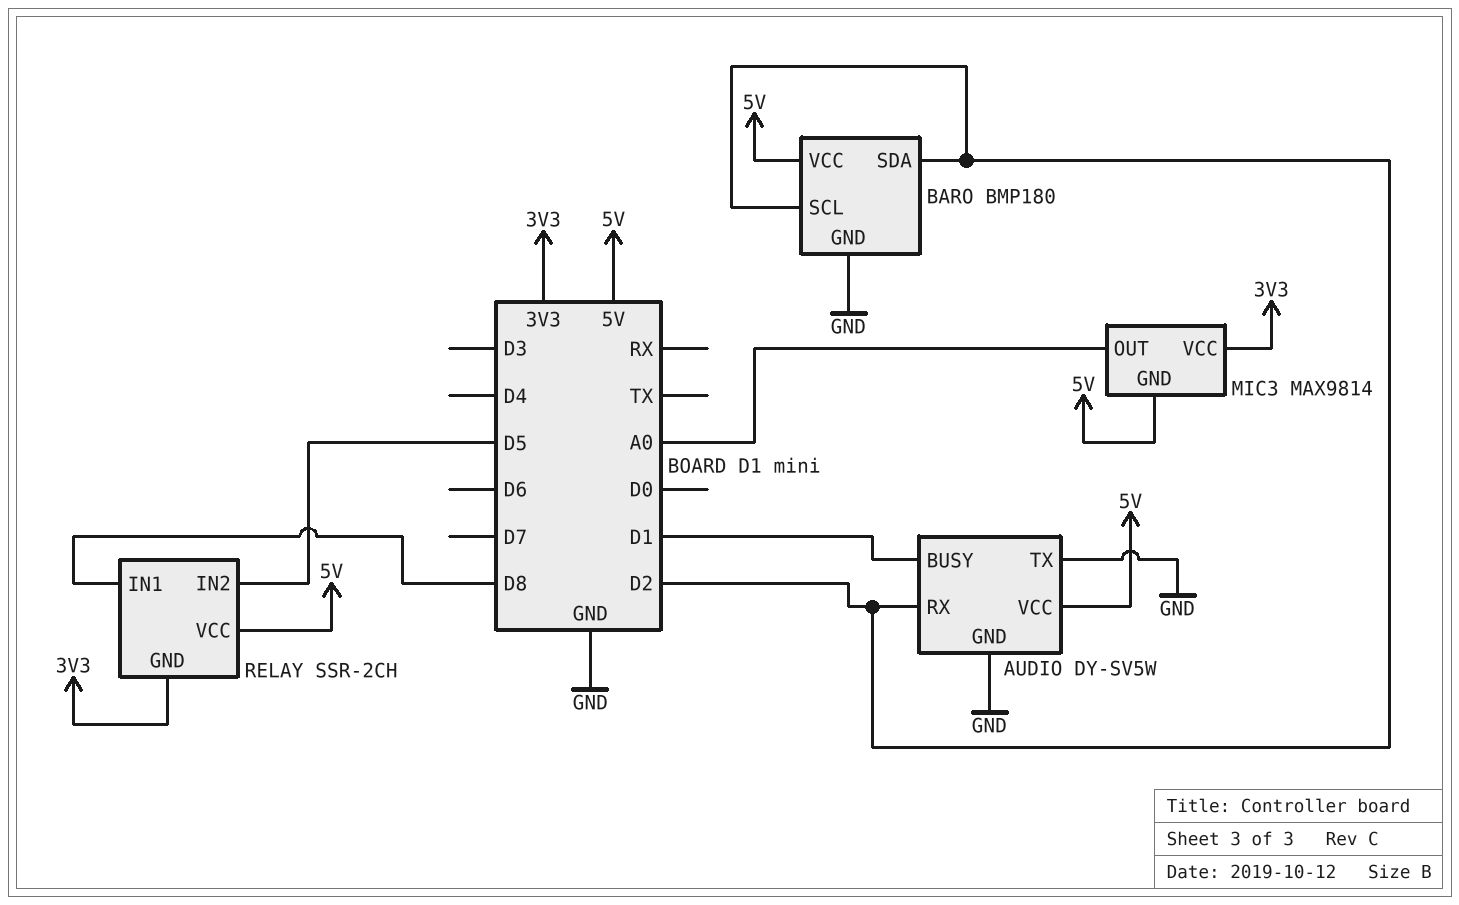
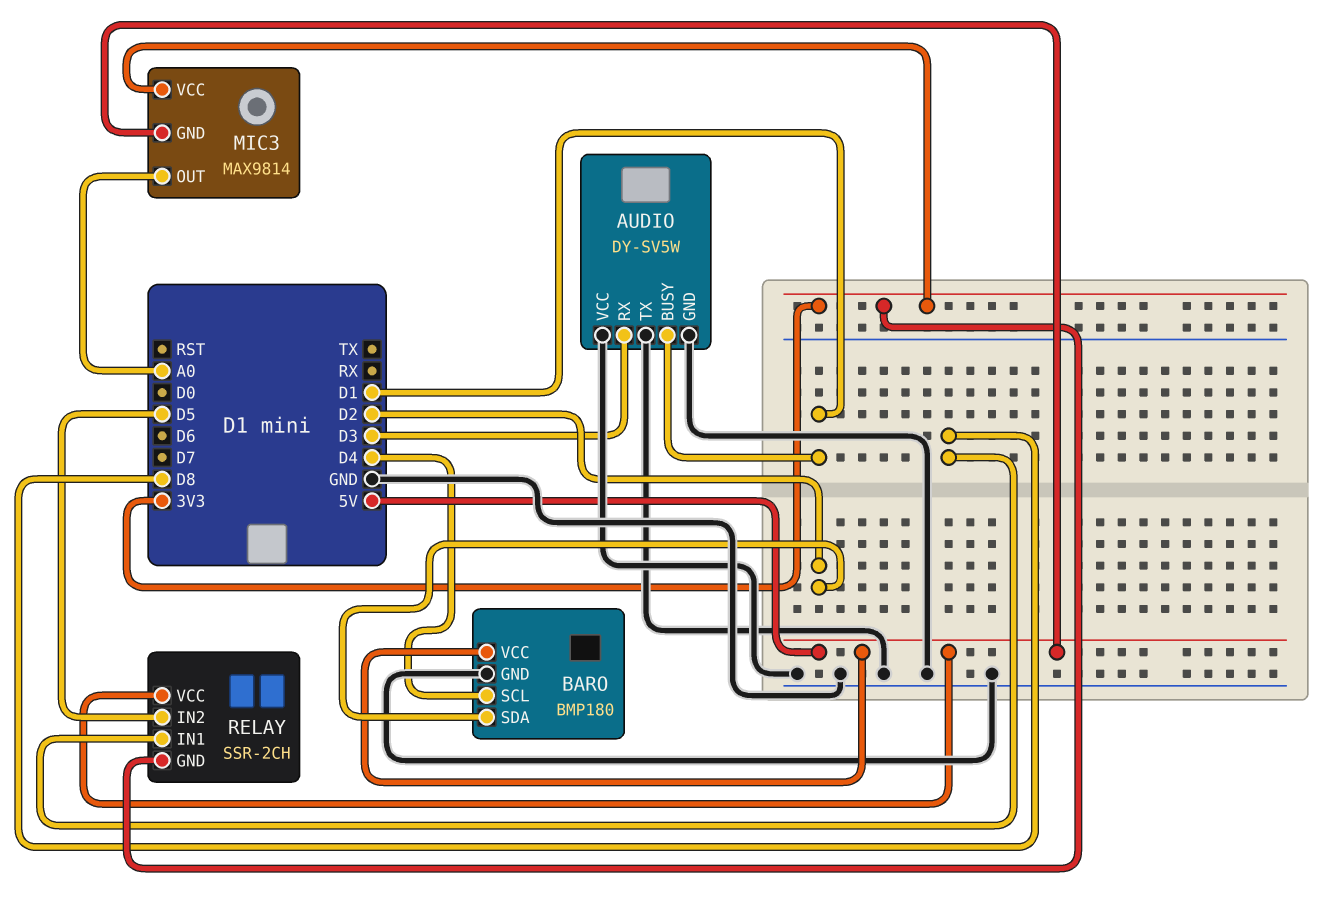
AUDIO pin RX: D2 -> D3
AUDIO pin VCC: 5V -> GND
BARO pin SCL: D2 -> D4

